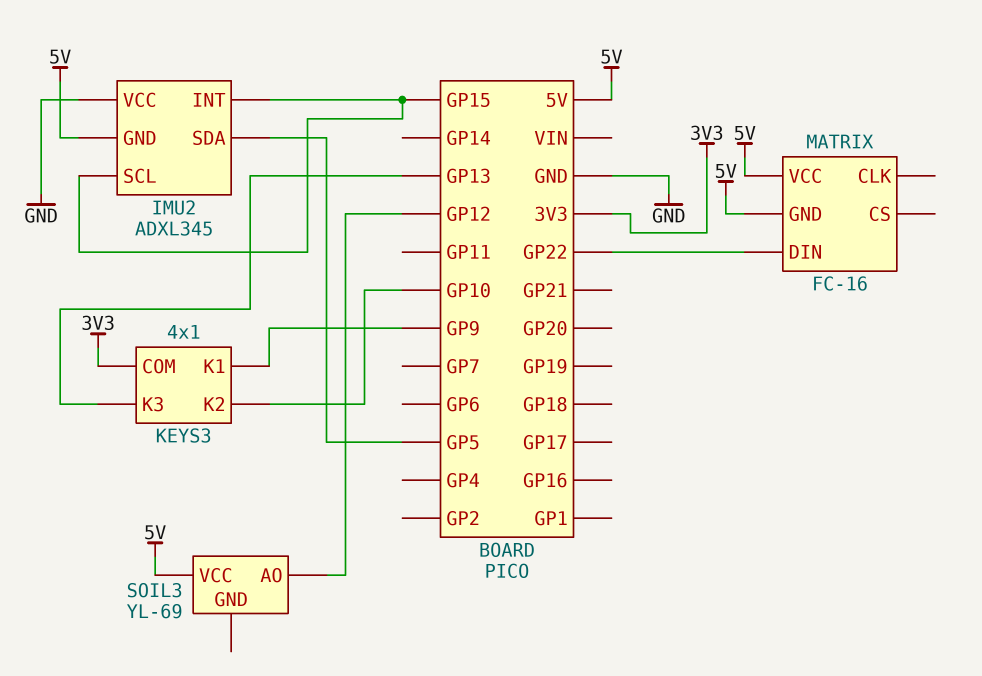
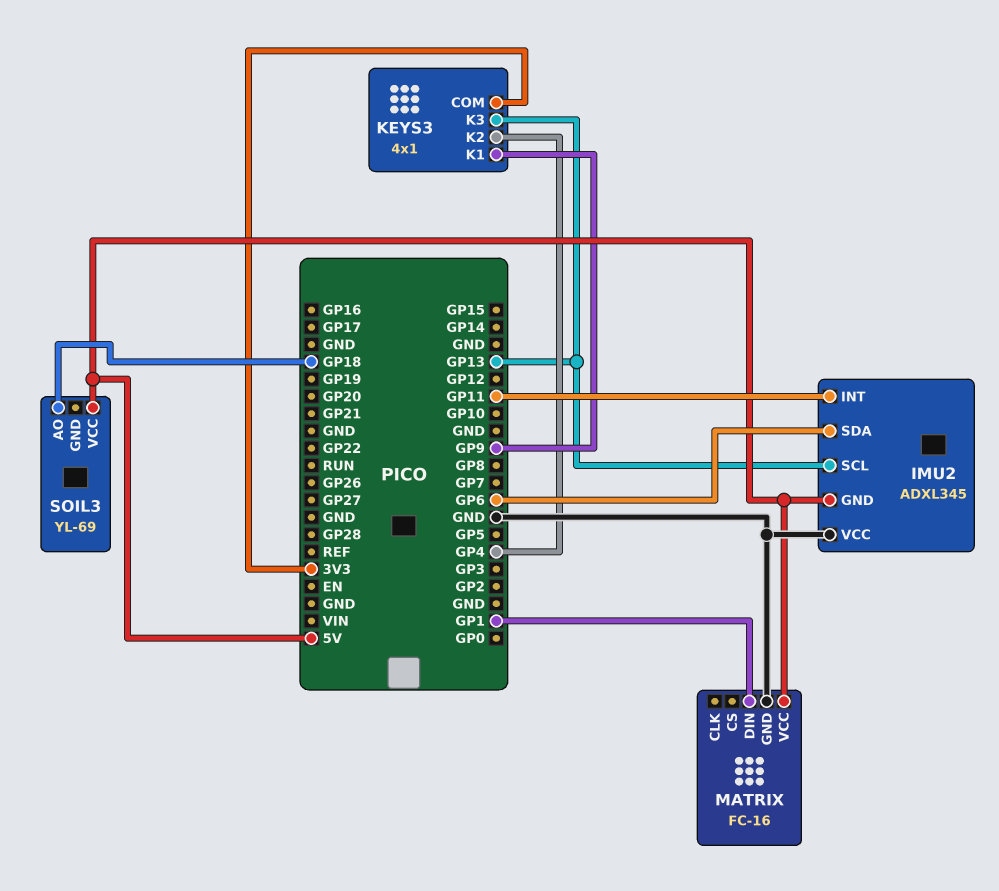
IMU2 pin INT: GP15 -> GP11
IMU2 pin SCL: GP15 -> GP13
IMU2 pin SDA: GP5 -> GP6
KEYS3 pin K2: GP10 -> GP4
MATRIX pin DIN: GP22 -> GP1
MATRIX pin GND: 5V -> GND
SOIL3 pin AO: GP12 -> GP18

